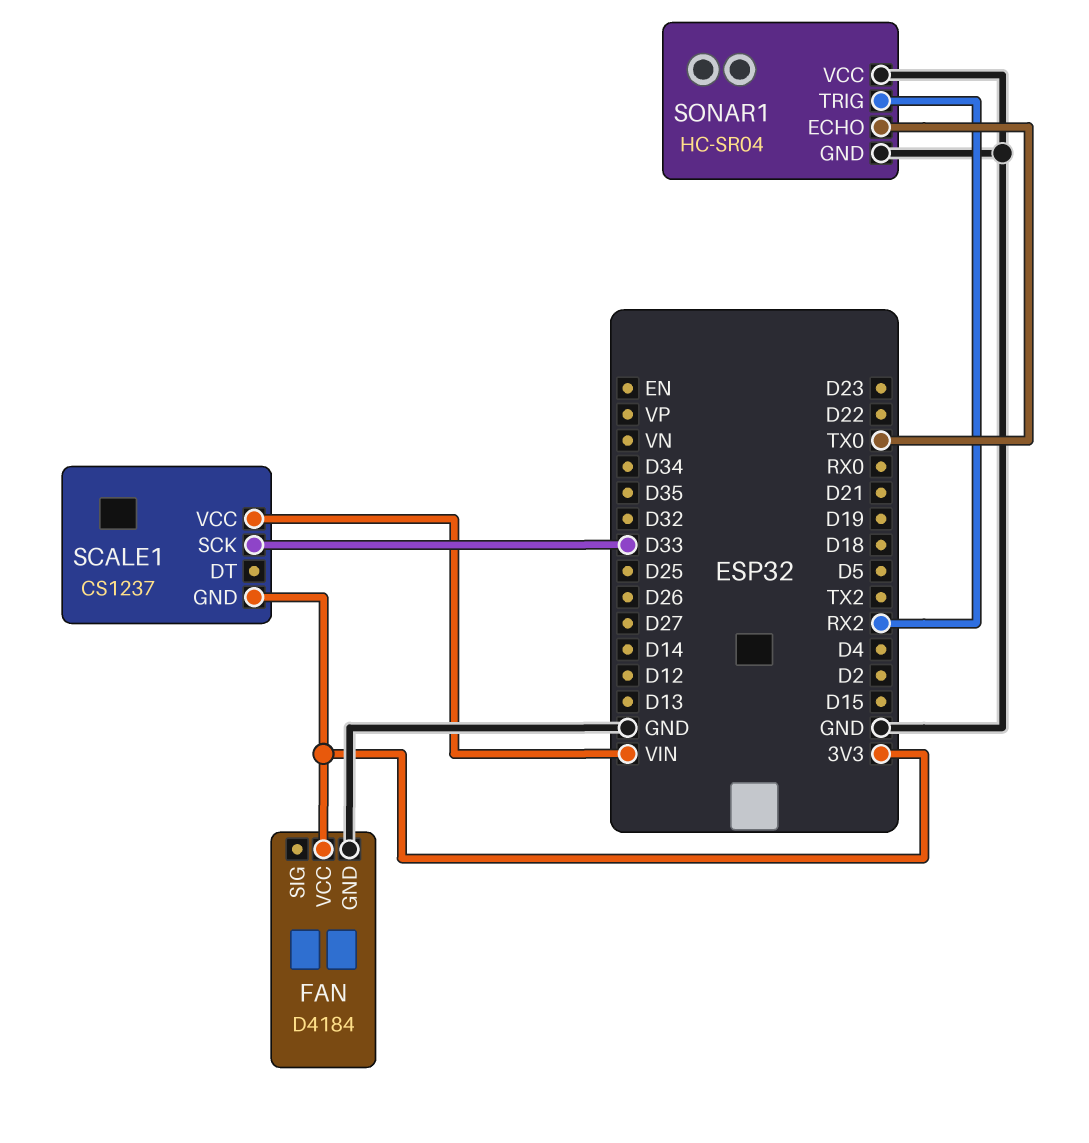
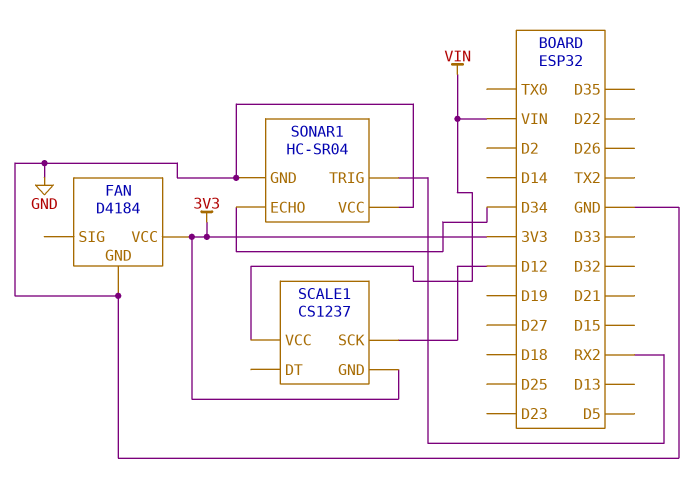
SCALE1 pin SCK: D33 -> D12
SONAR1 pin ECHO: TX0 -> D34

